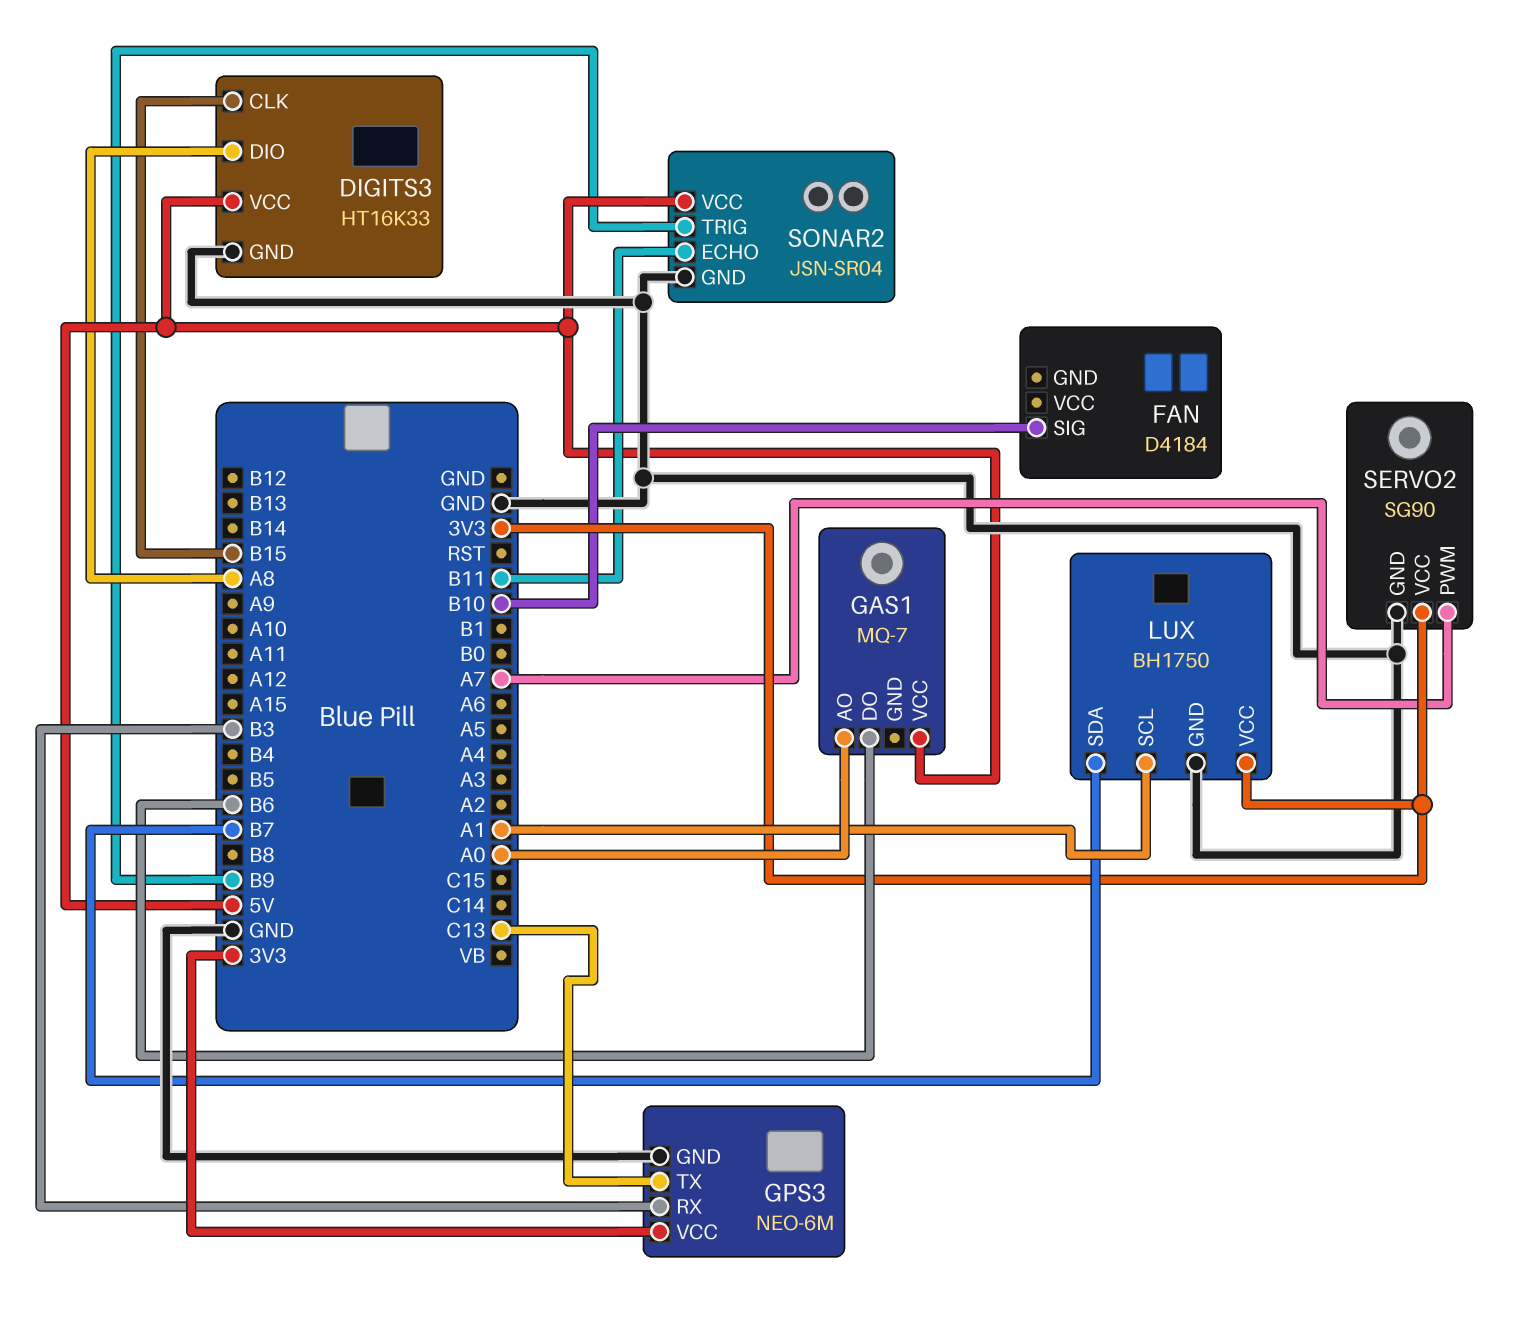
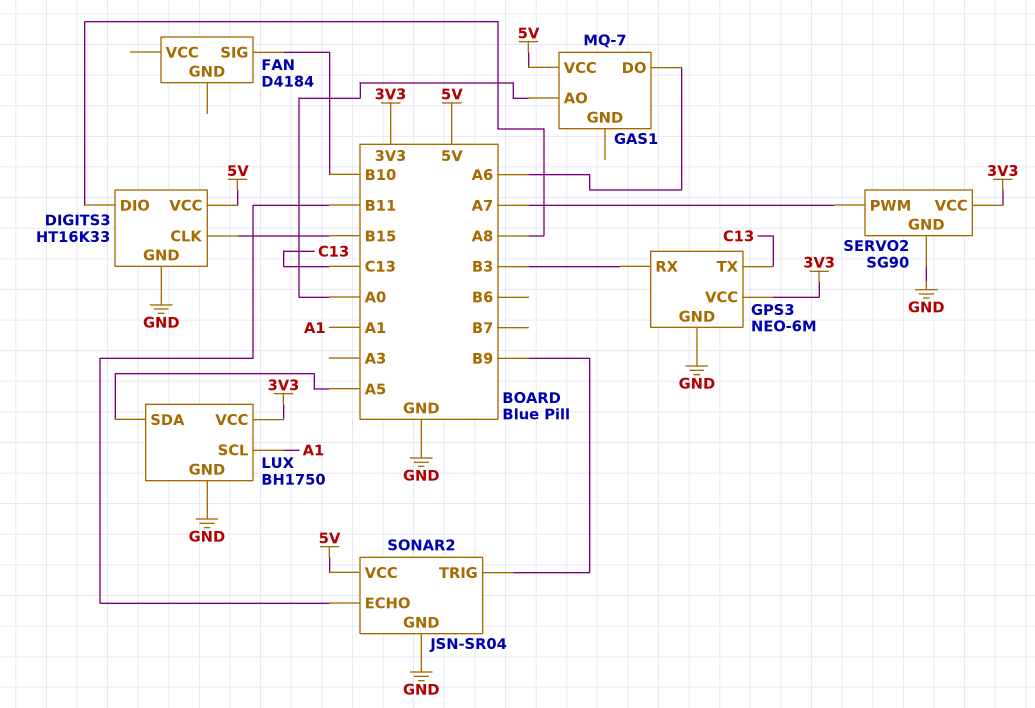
GAS1 pin DO: B6 -> A6
LUX pin SDA: B7 -> A5

